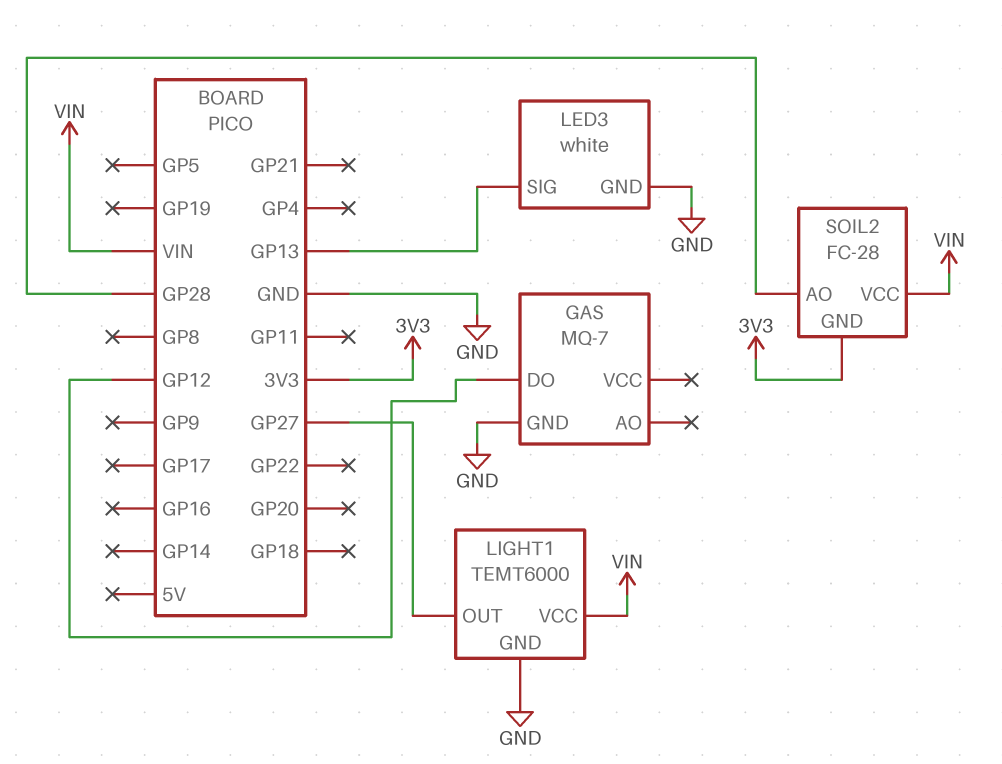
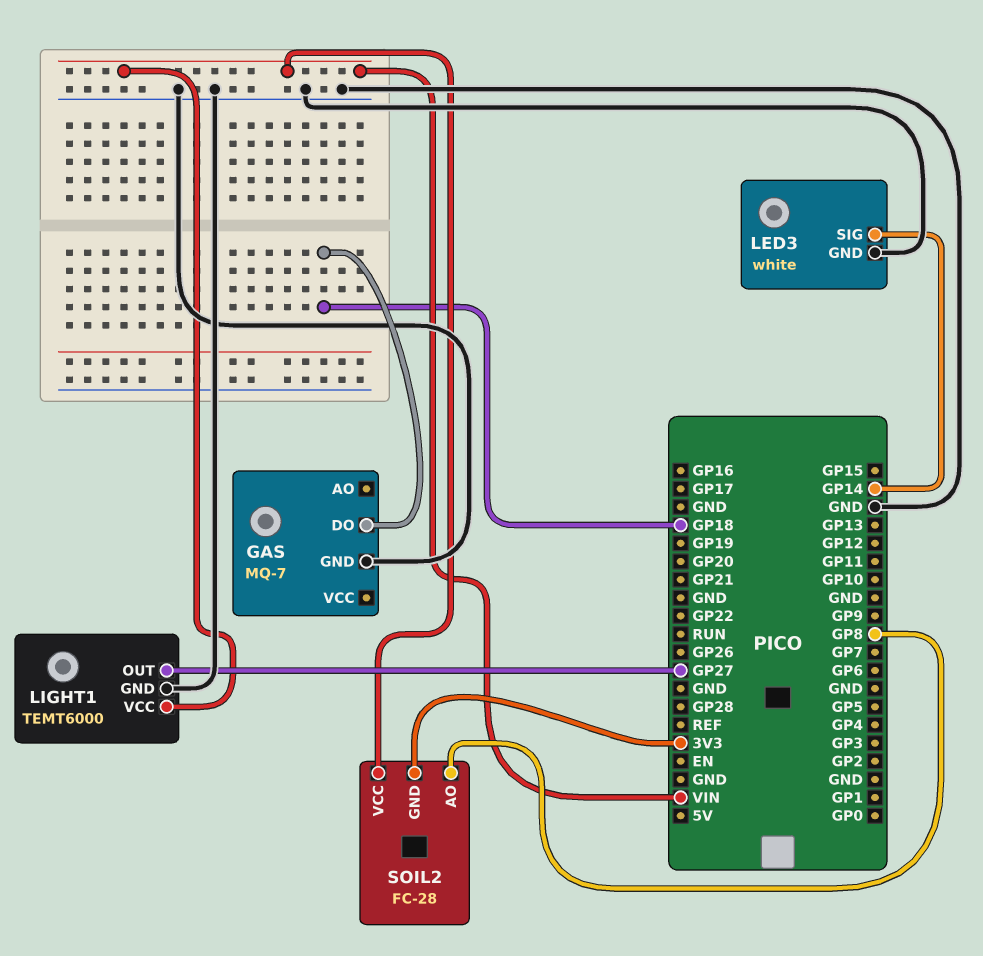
GAS pin DO: GP12 -> GP18
LED3 pin SIG: GP13 -> GP14
SOIL2 pin AO: GP28 -> GP8

